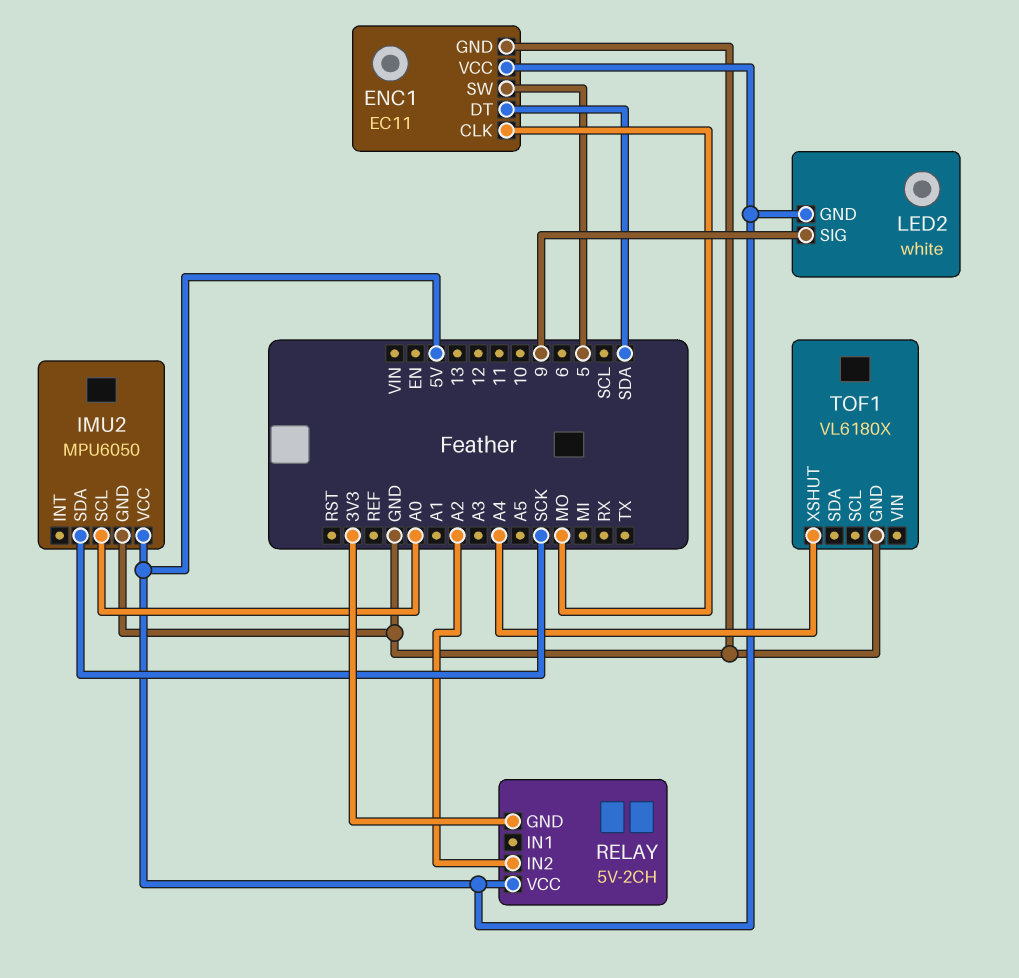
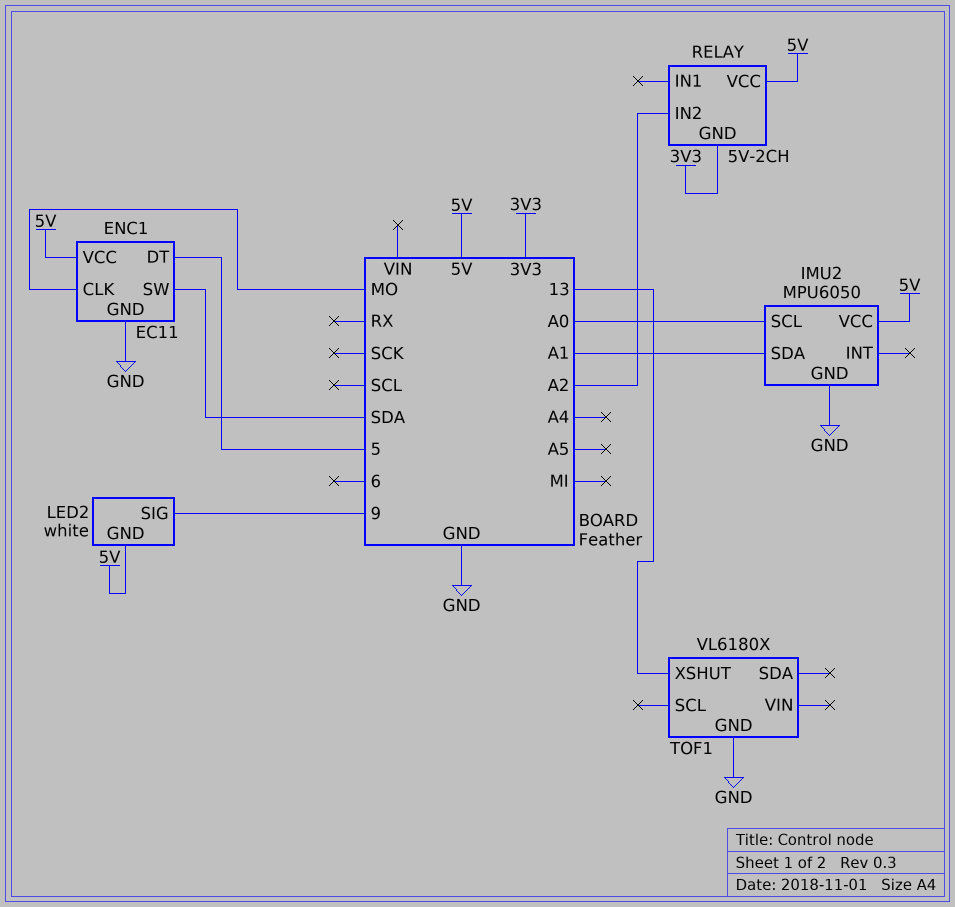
ENC1 pin DT: SDA -> 5
ENC1 pin SW: 5 -> SDA
IMU2 pin SDA: SCK -> A1
TOF1 pin XSHUT: A4 -> 13

